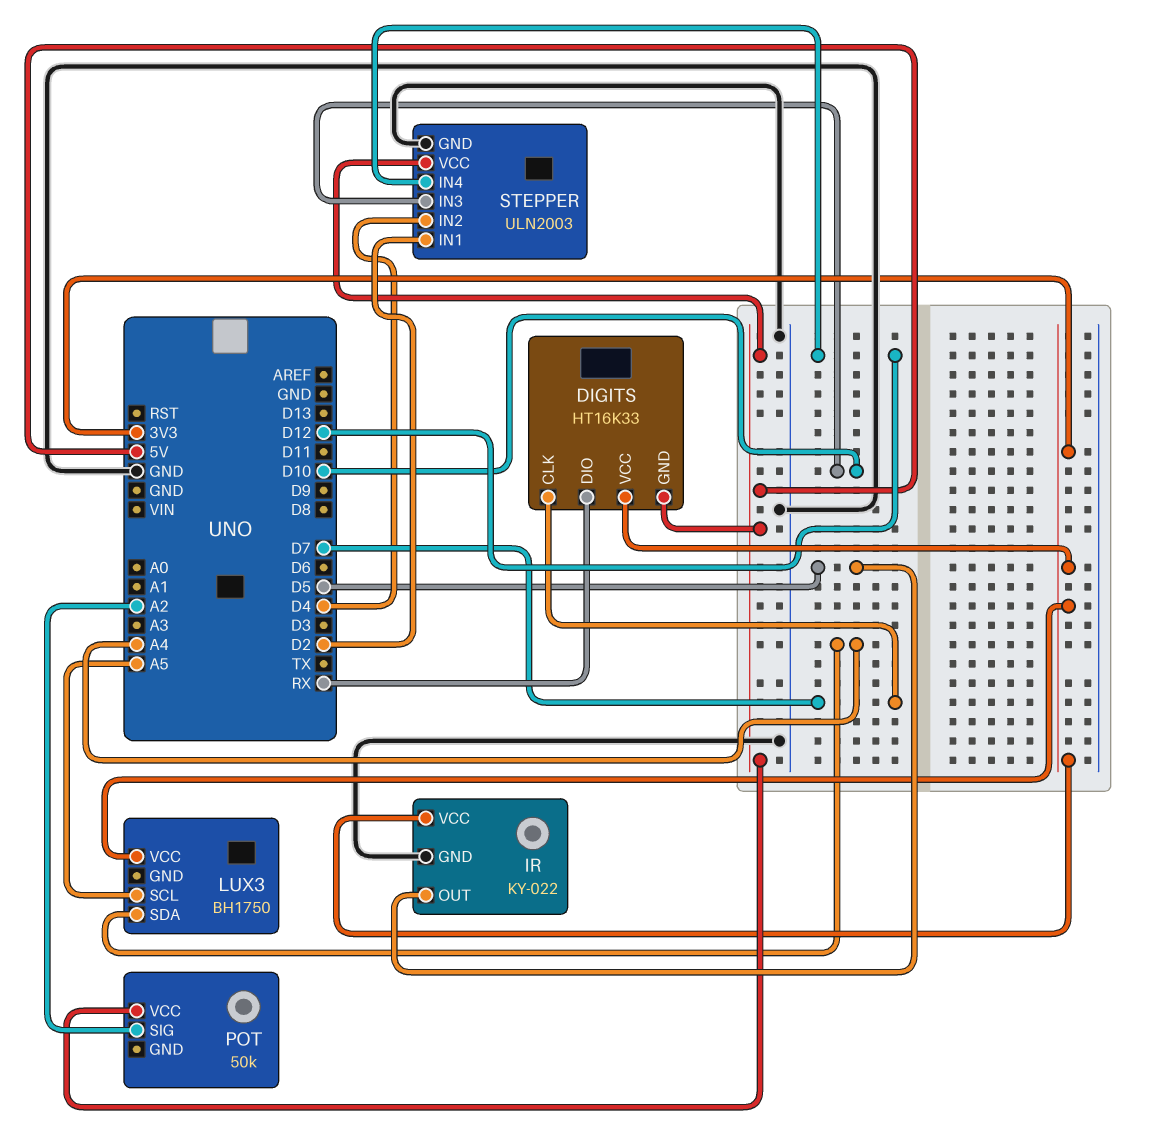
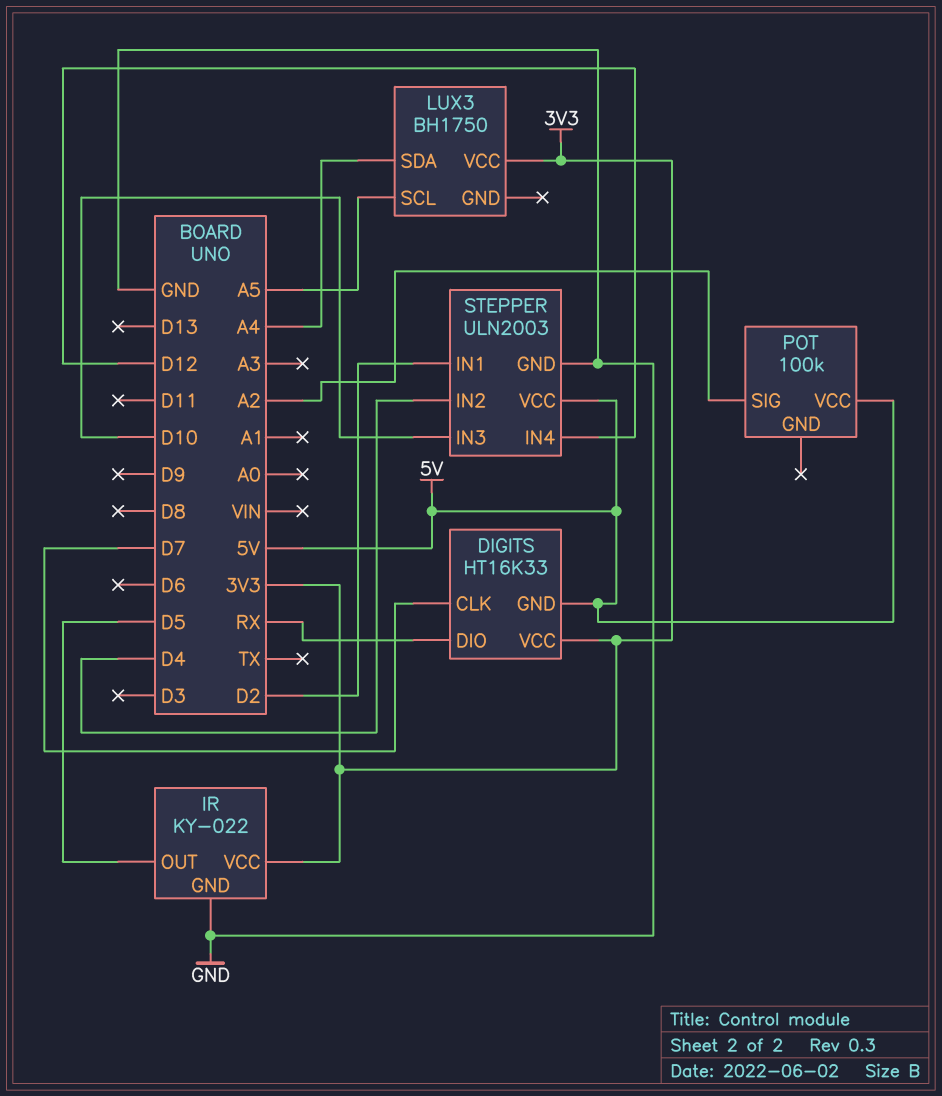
POT: 50k -> 100k

